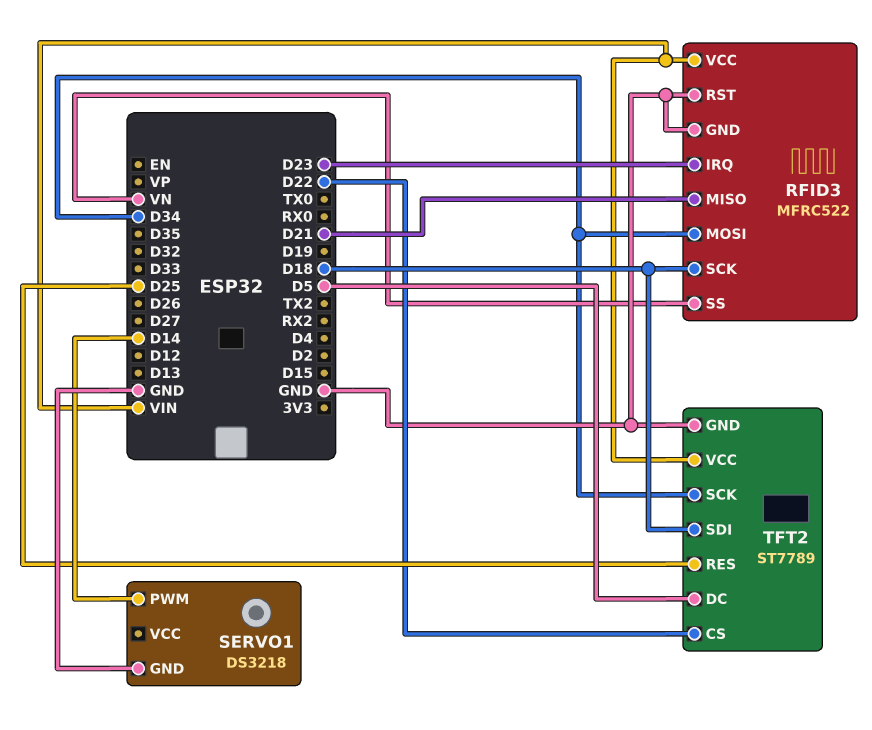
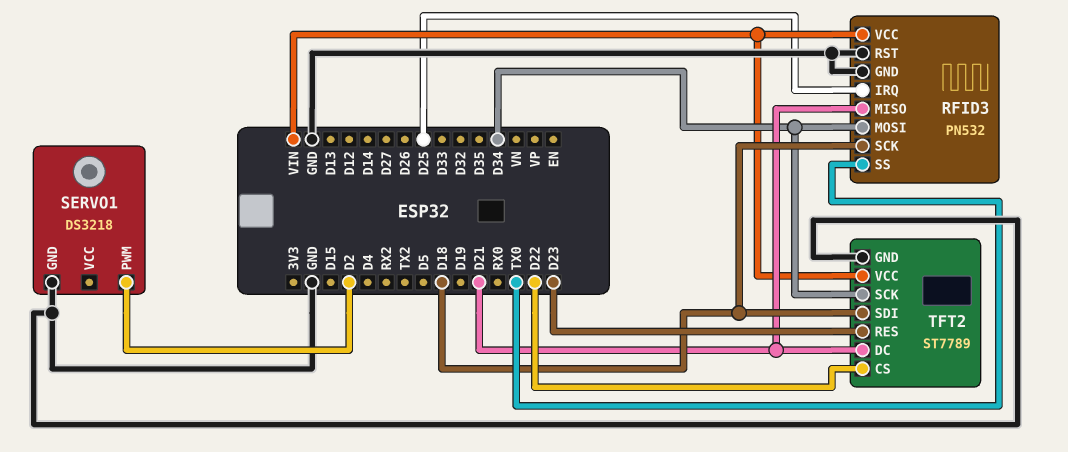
RFID3: MFRC522 -> PN532
RFID3 pin IRQ: D23 -> D25
RFID3 pin SS: VN -> TX0
SERVO1 pin PWM: D14 -> D2
TFT2 pin DC: D5 -> D21
TFT2 pin RES: D25 -> D23

